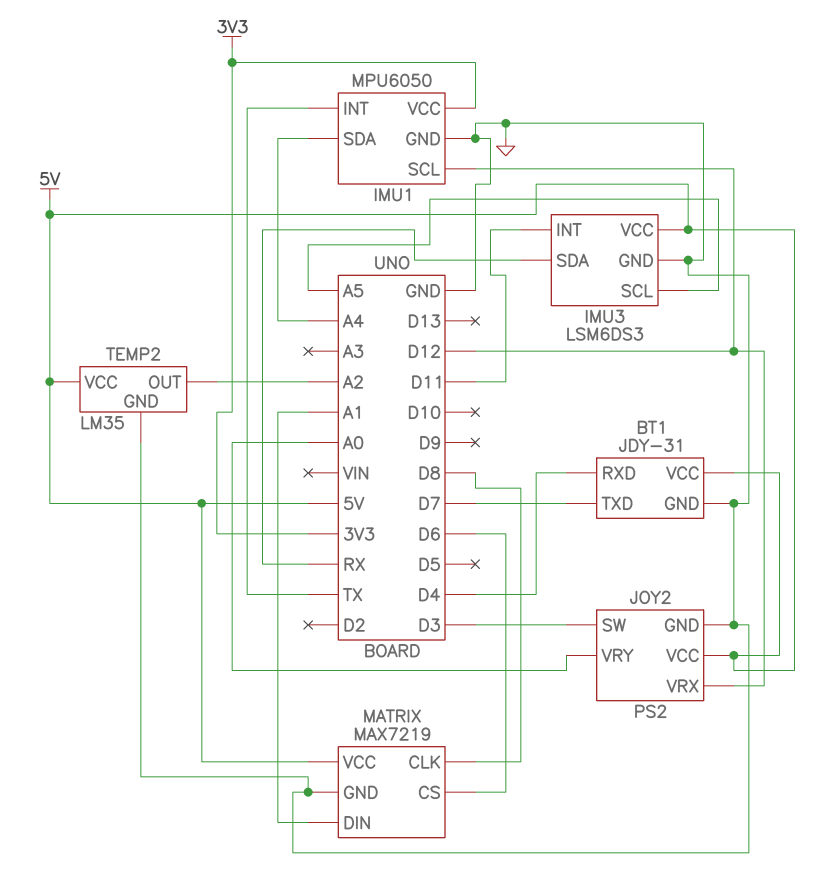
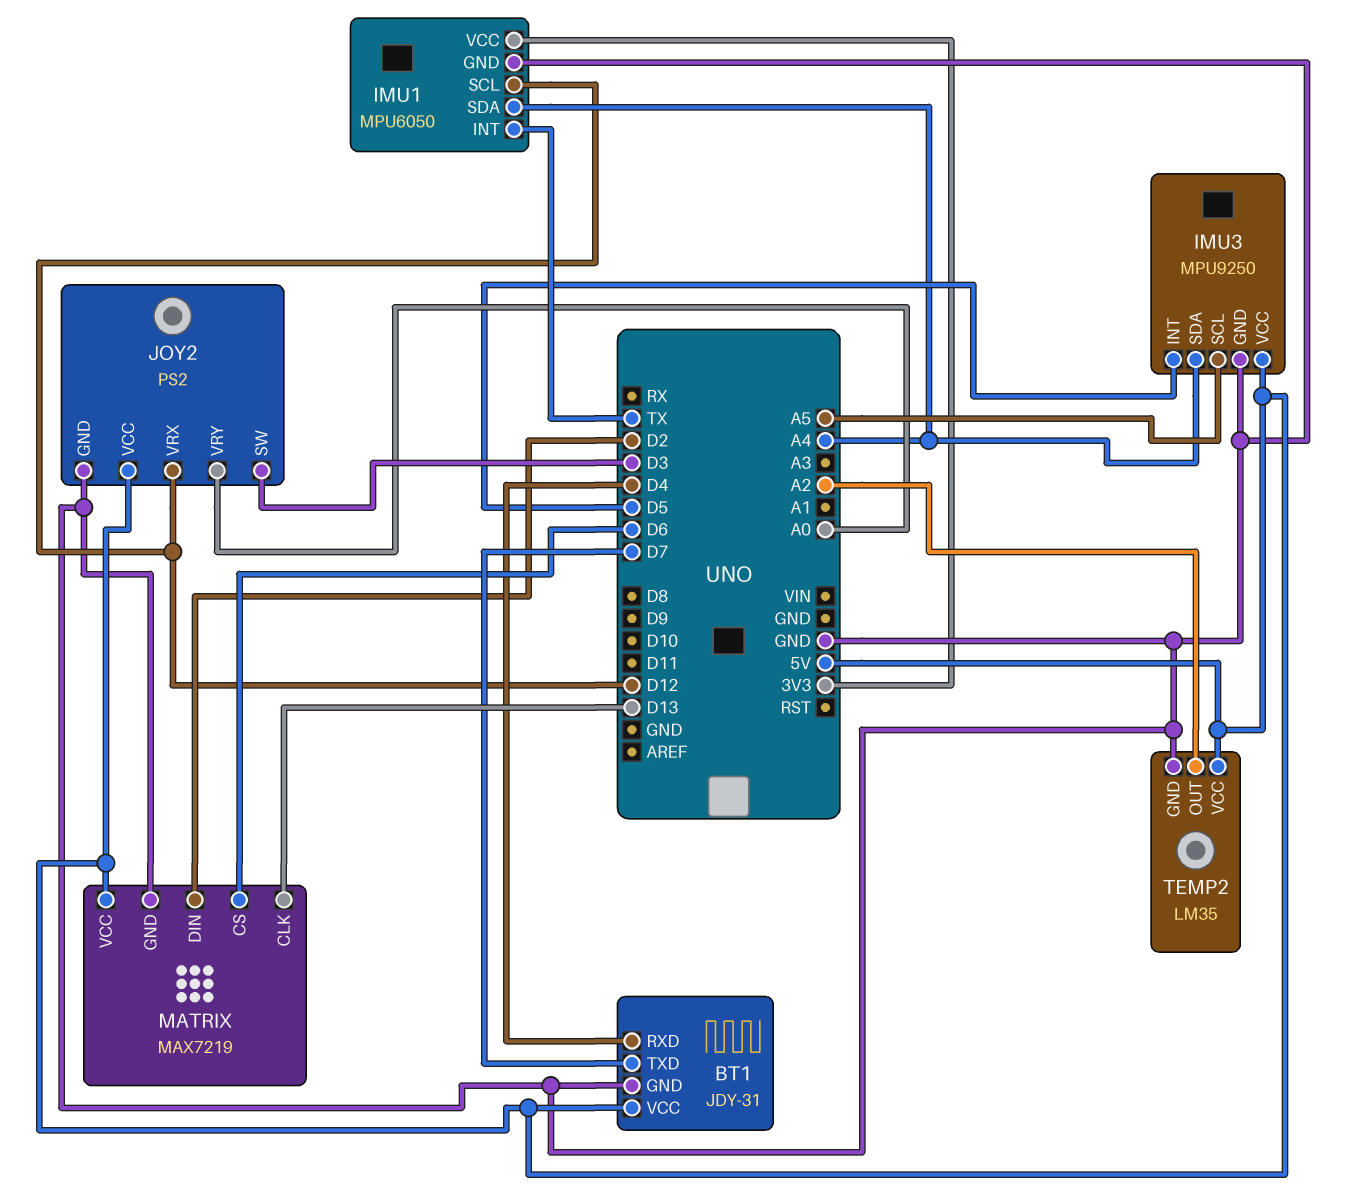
IMU3: LSM6DS3 -> MPU9250
IMU3 pin INT: D11 -> D5
IMU3 pin SDA: RX -> A4
MATRIX pin CLK: D8 -> D13
MATRIX pin DIN: A1 -> D2

